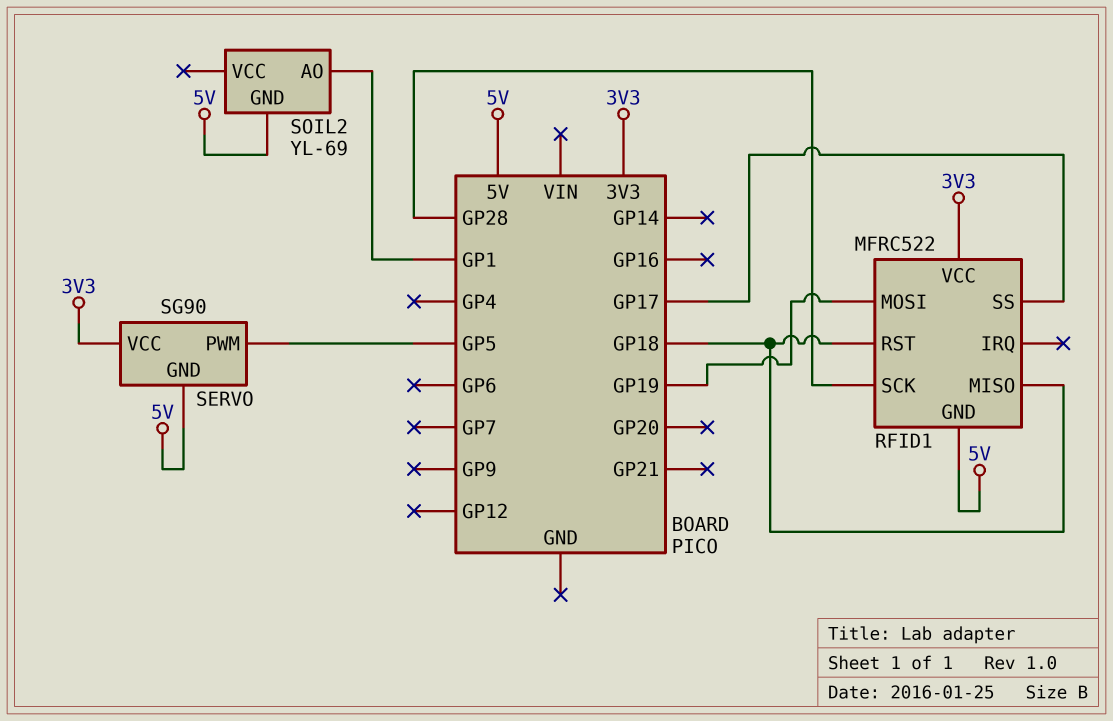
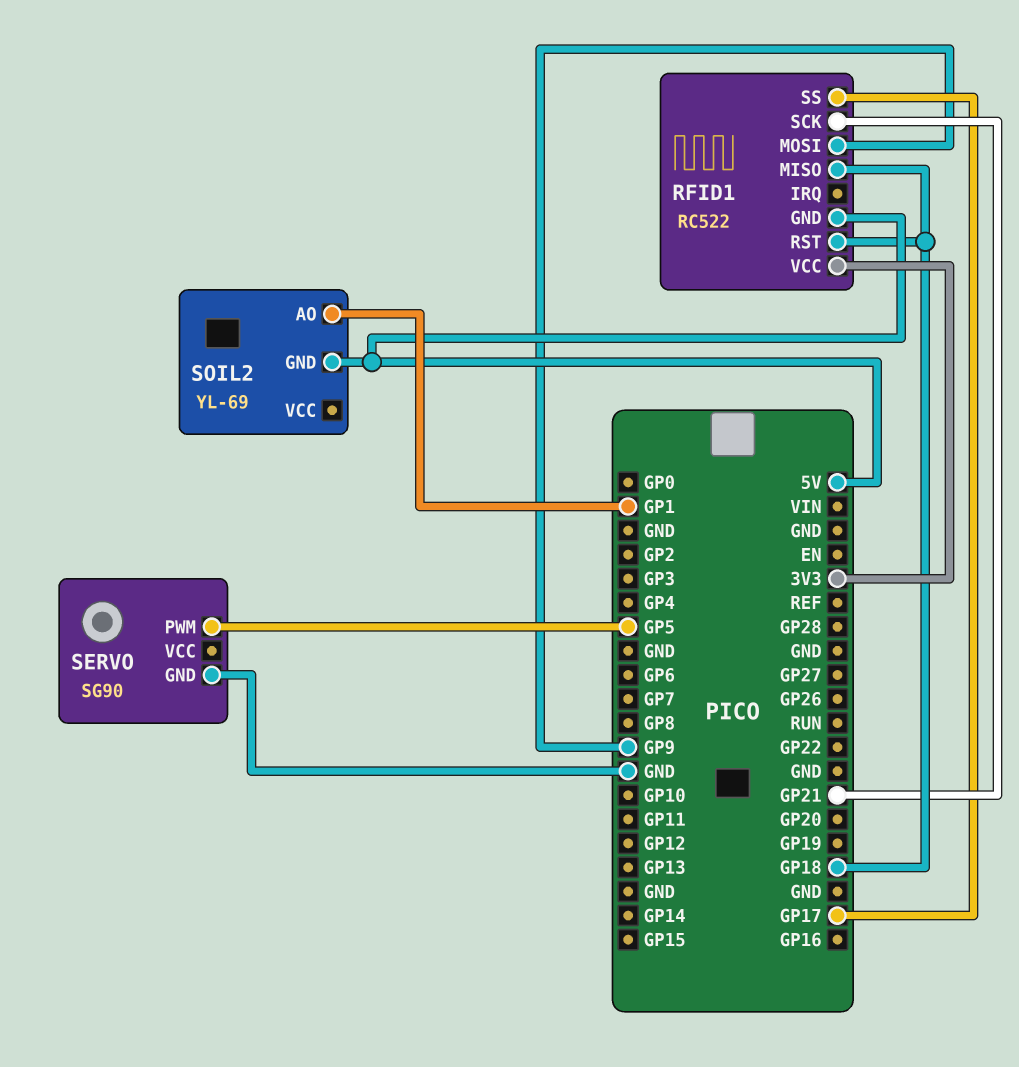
RFID1: MFRC522 -> RC522
RFID1 pin MOSI: GP19 -> GP9
RFID1 pin SCK: GP28 -> GP21
SERVO pin GND: 5V -> GND
SERVO pin VCC: 3V3 -> none

